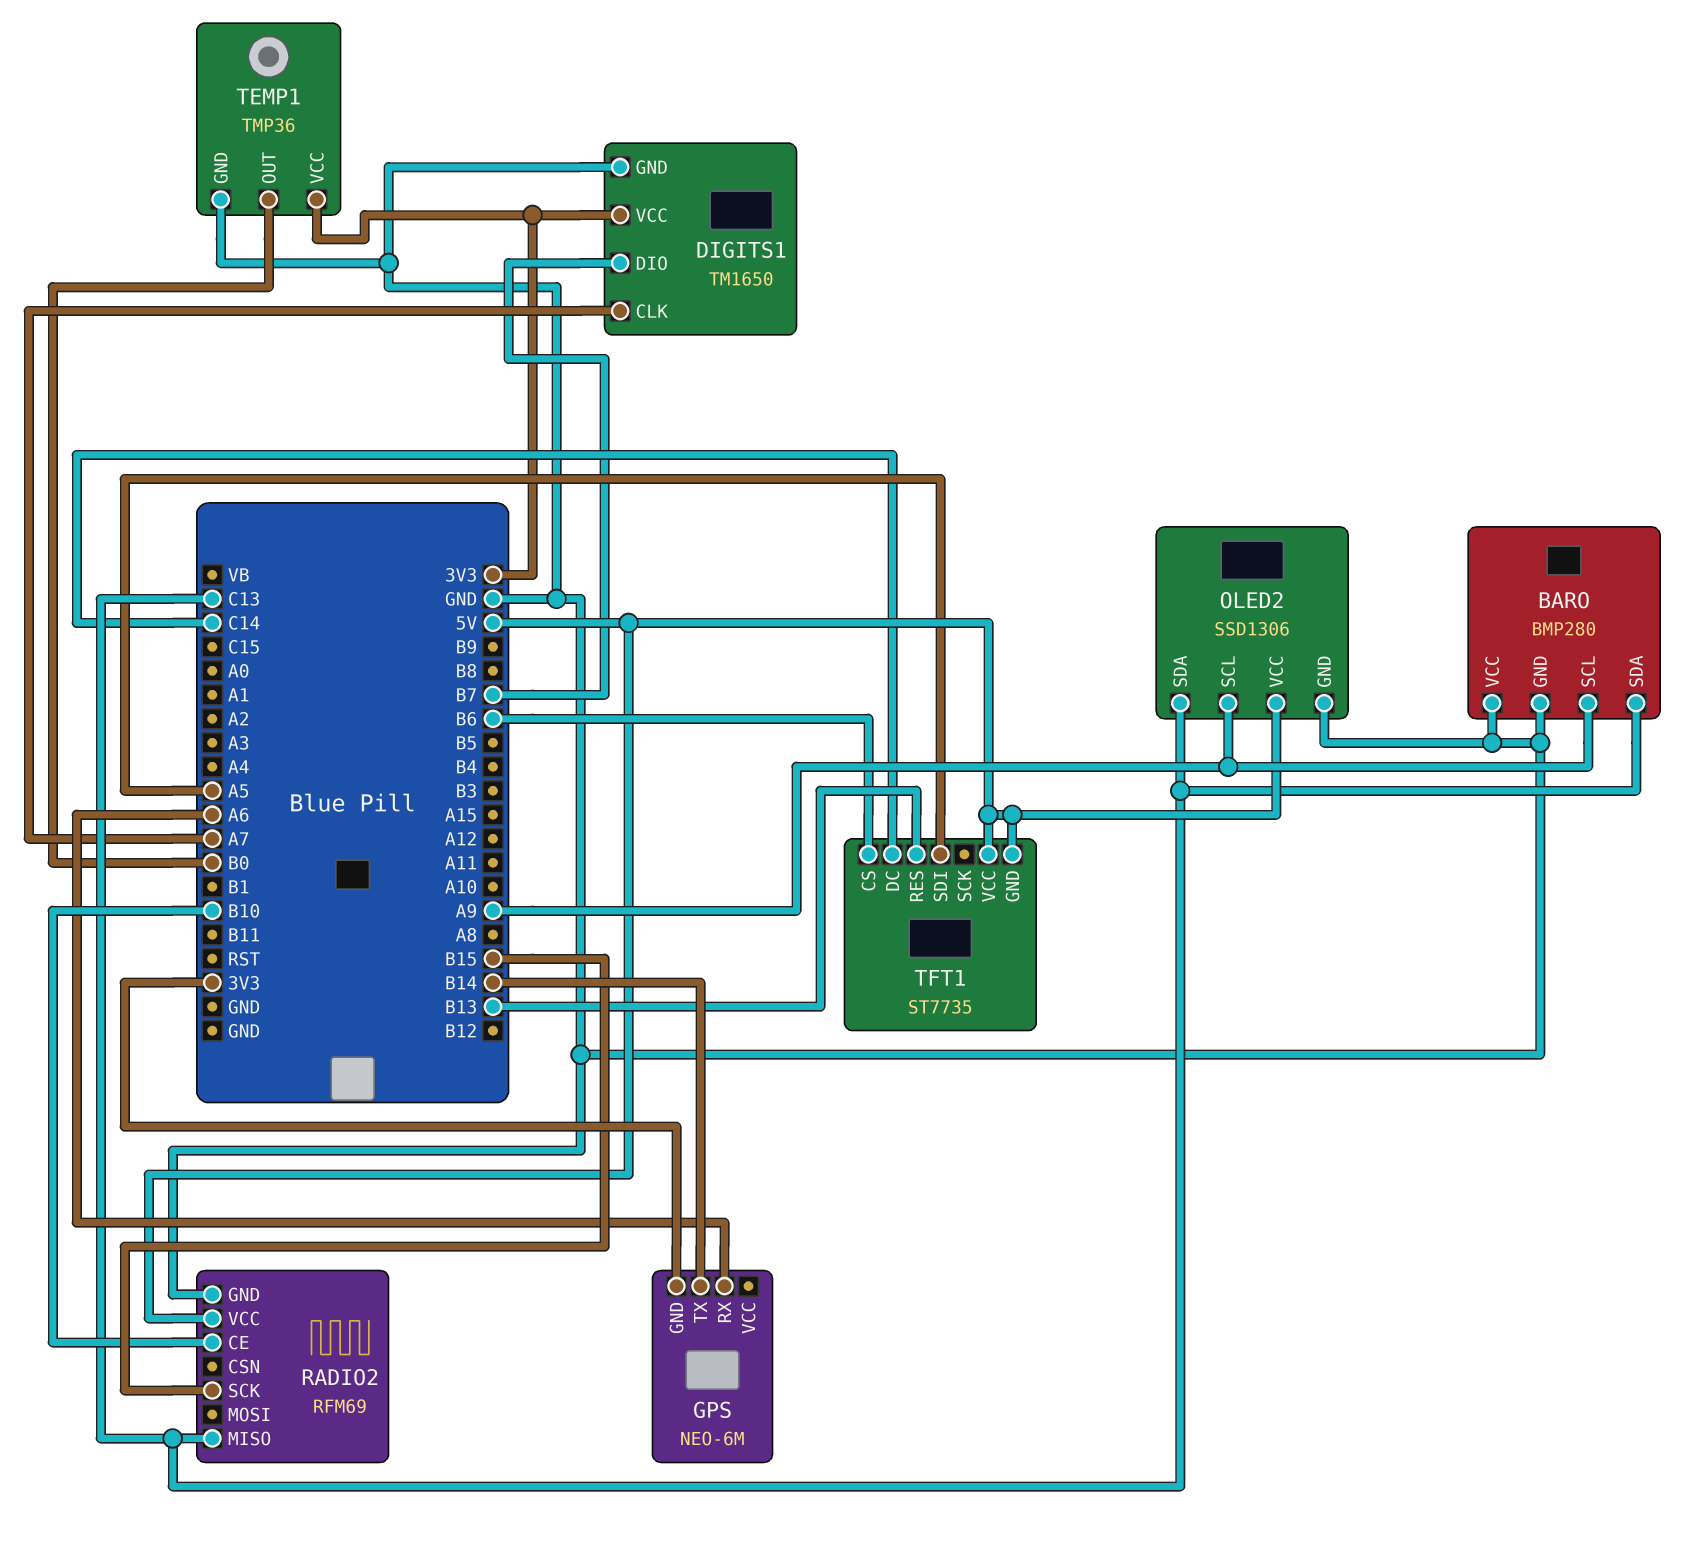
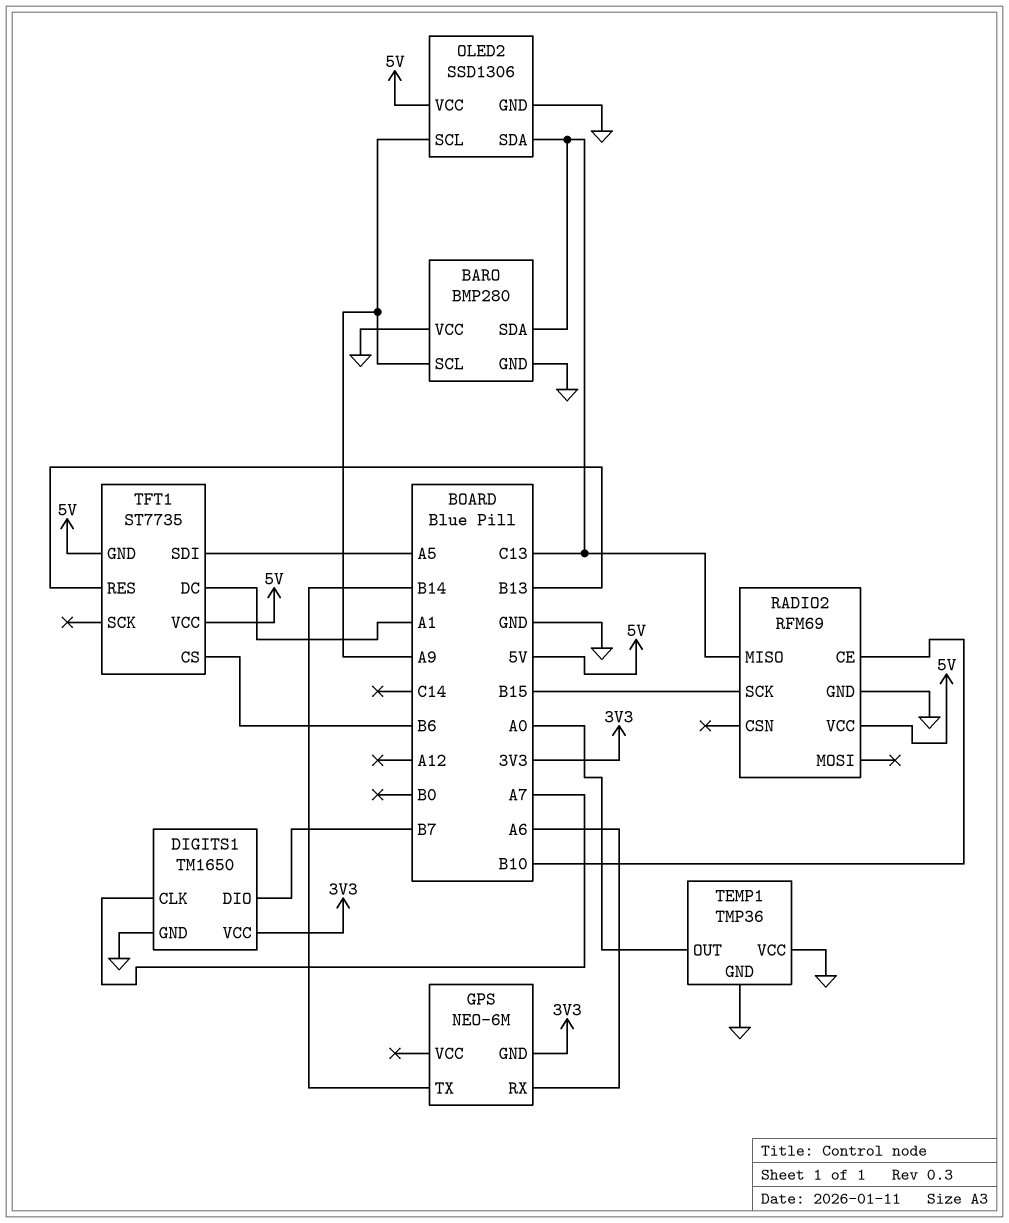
TEMP1 pin OUT: B0 -> A0
TEMP1 pin VCC: 3V3 -> GND
TFT1 pin DC: C14 -> A1

